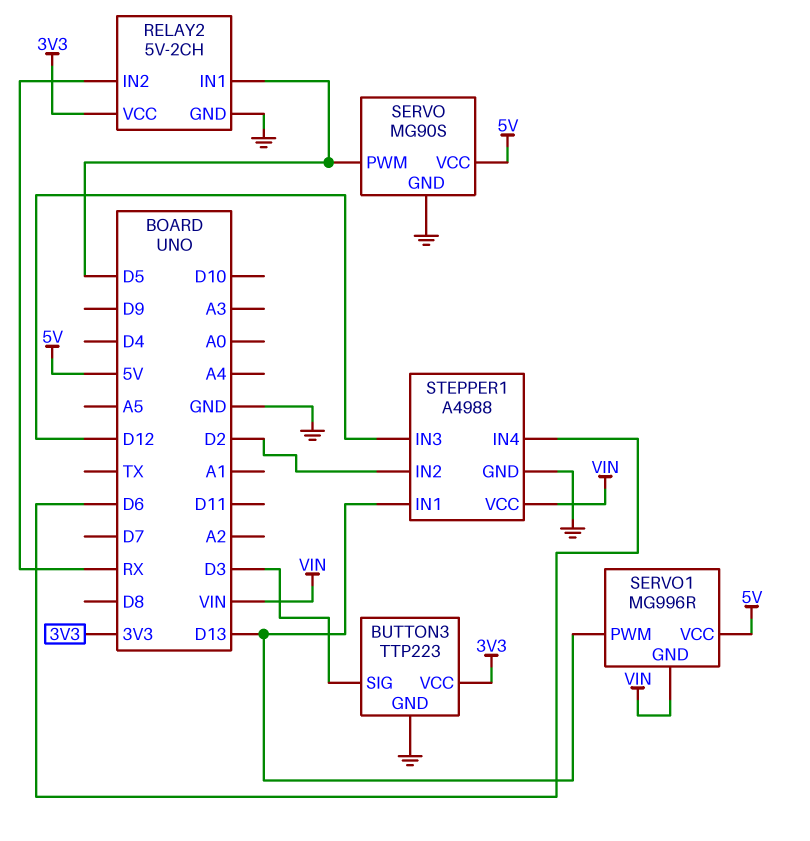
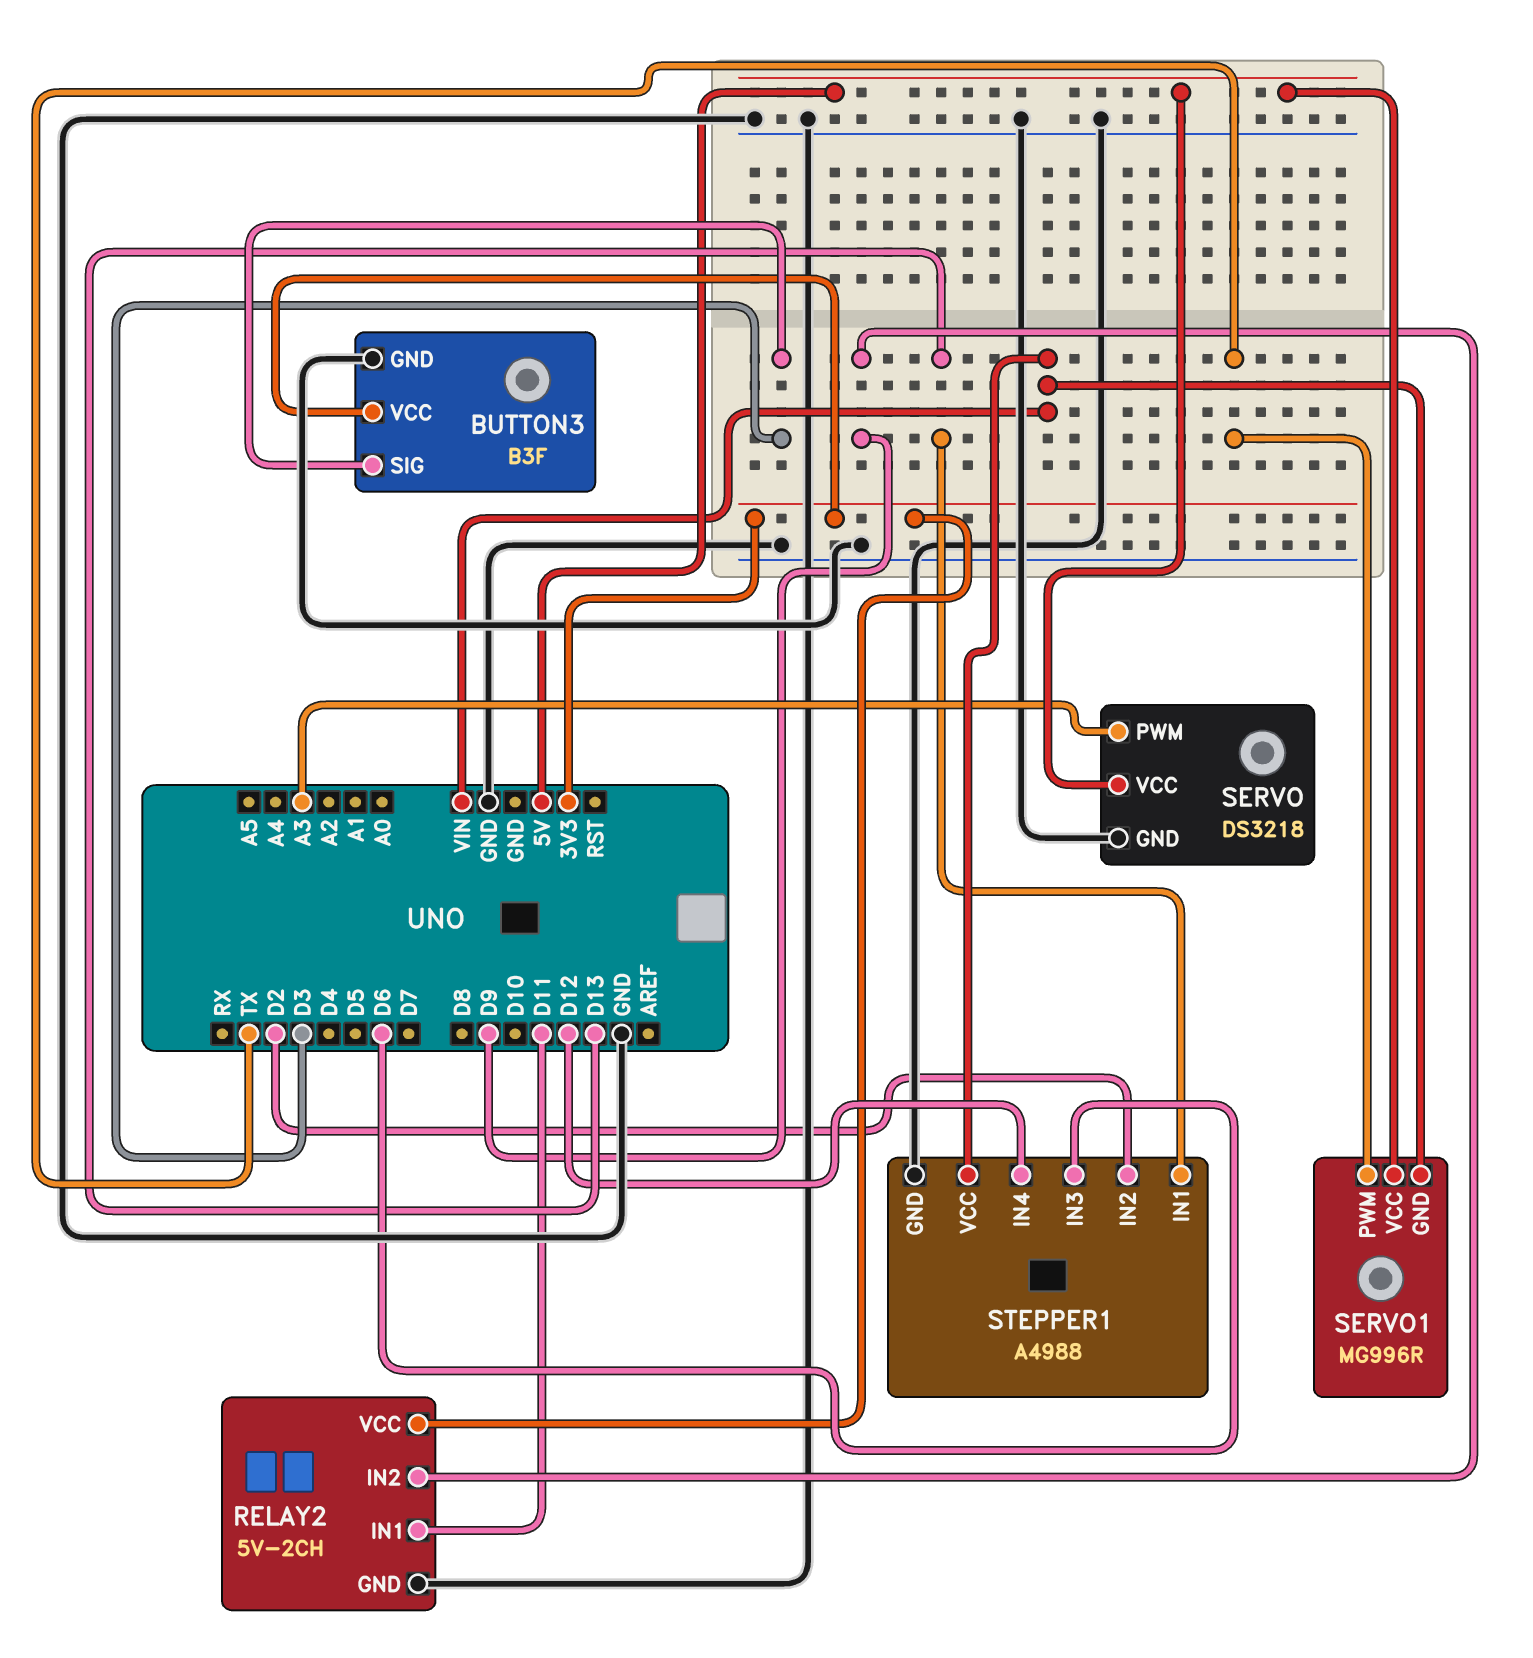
BUTTON3: TTP223 -> B3F
RELAY2 pin IN1: D5 -> D11
RELAY2 pin IN2: RX -> D9
SERVO: MG90S -> DS3218
SERVO pin PWM: D5 -> A3
SERVO1 pin PWM: D13 -> TX
STEPPER1 pin IN3: D12 -> D6
STEPPER1 pin IN4: D6 -> D12

